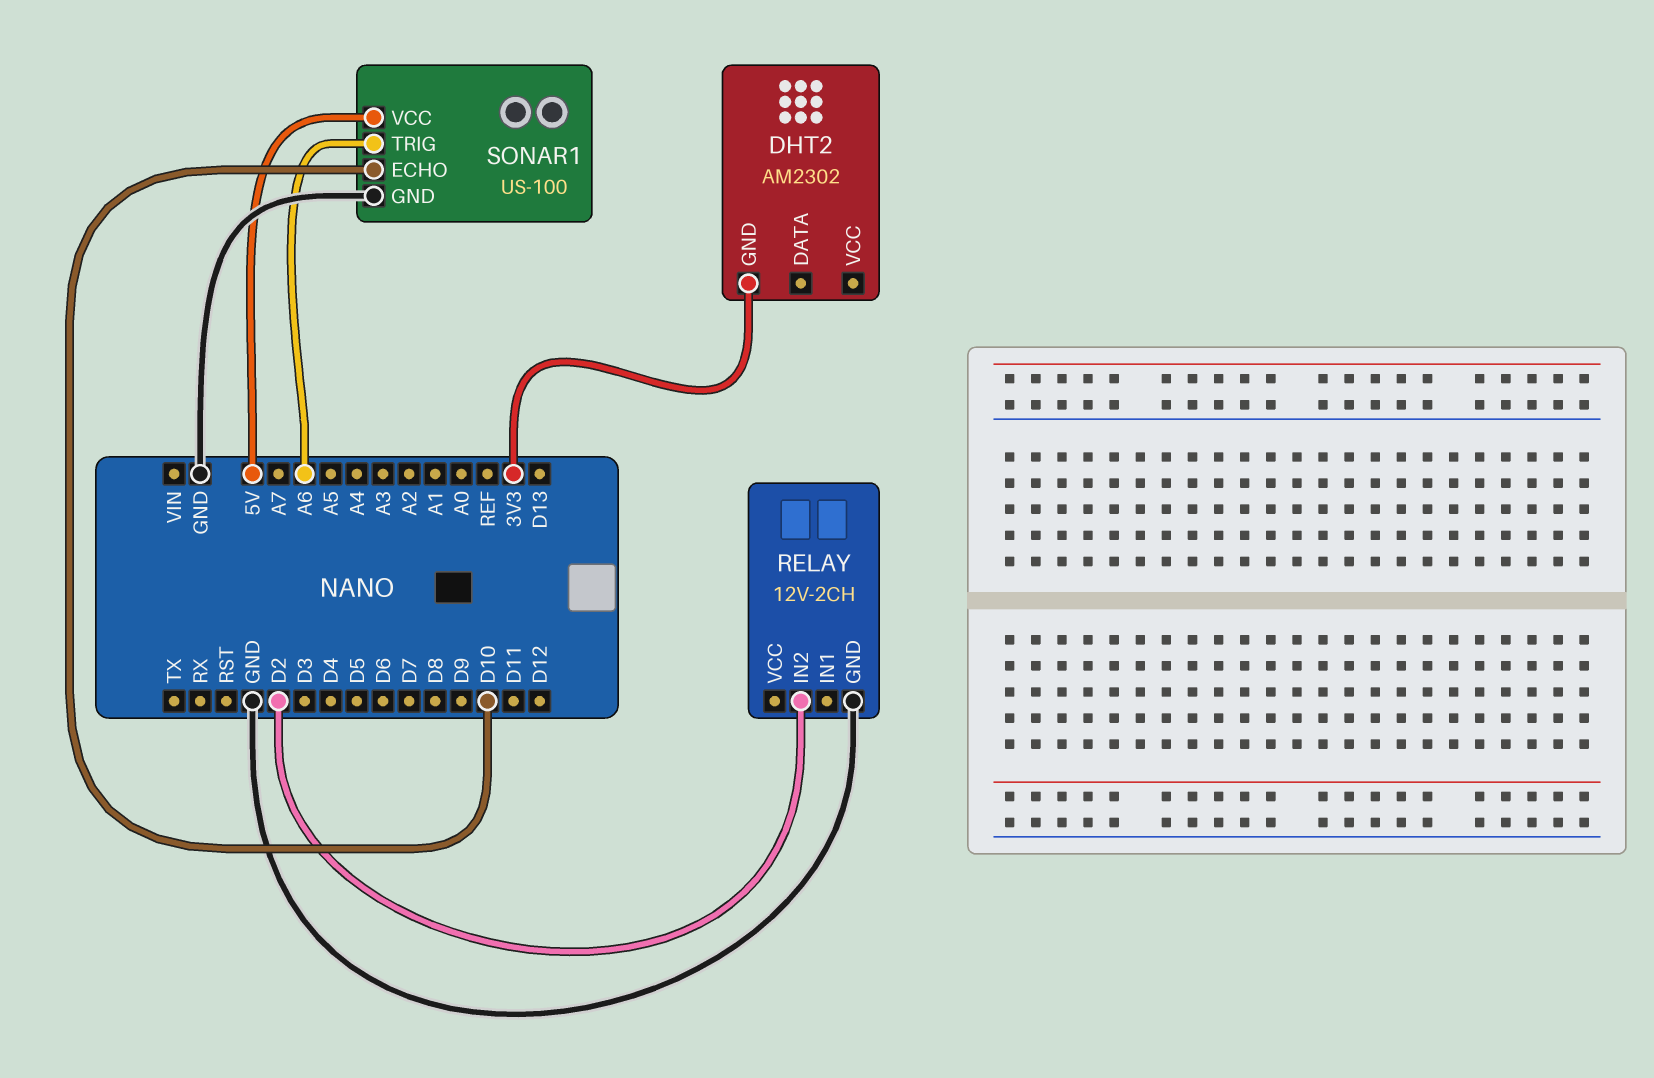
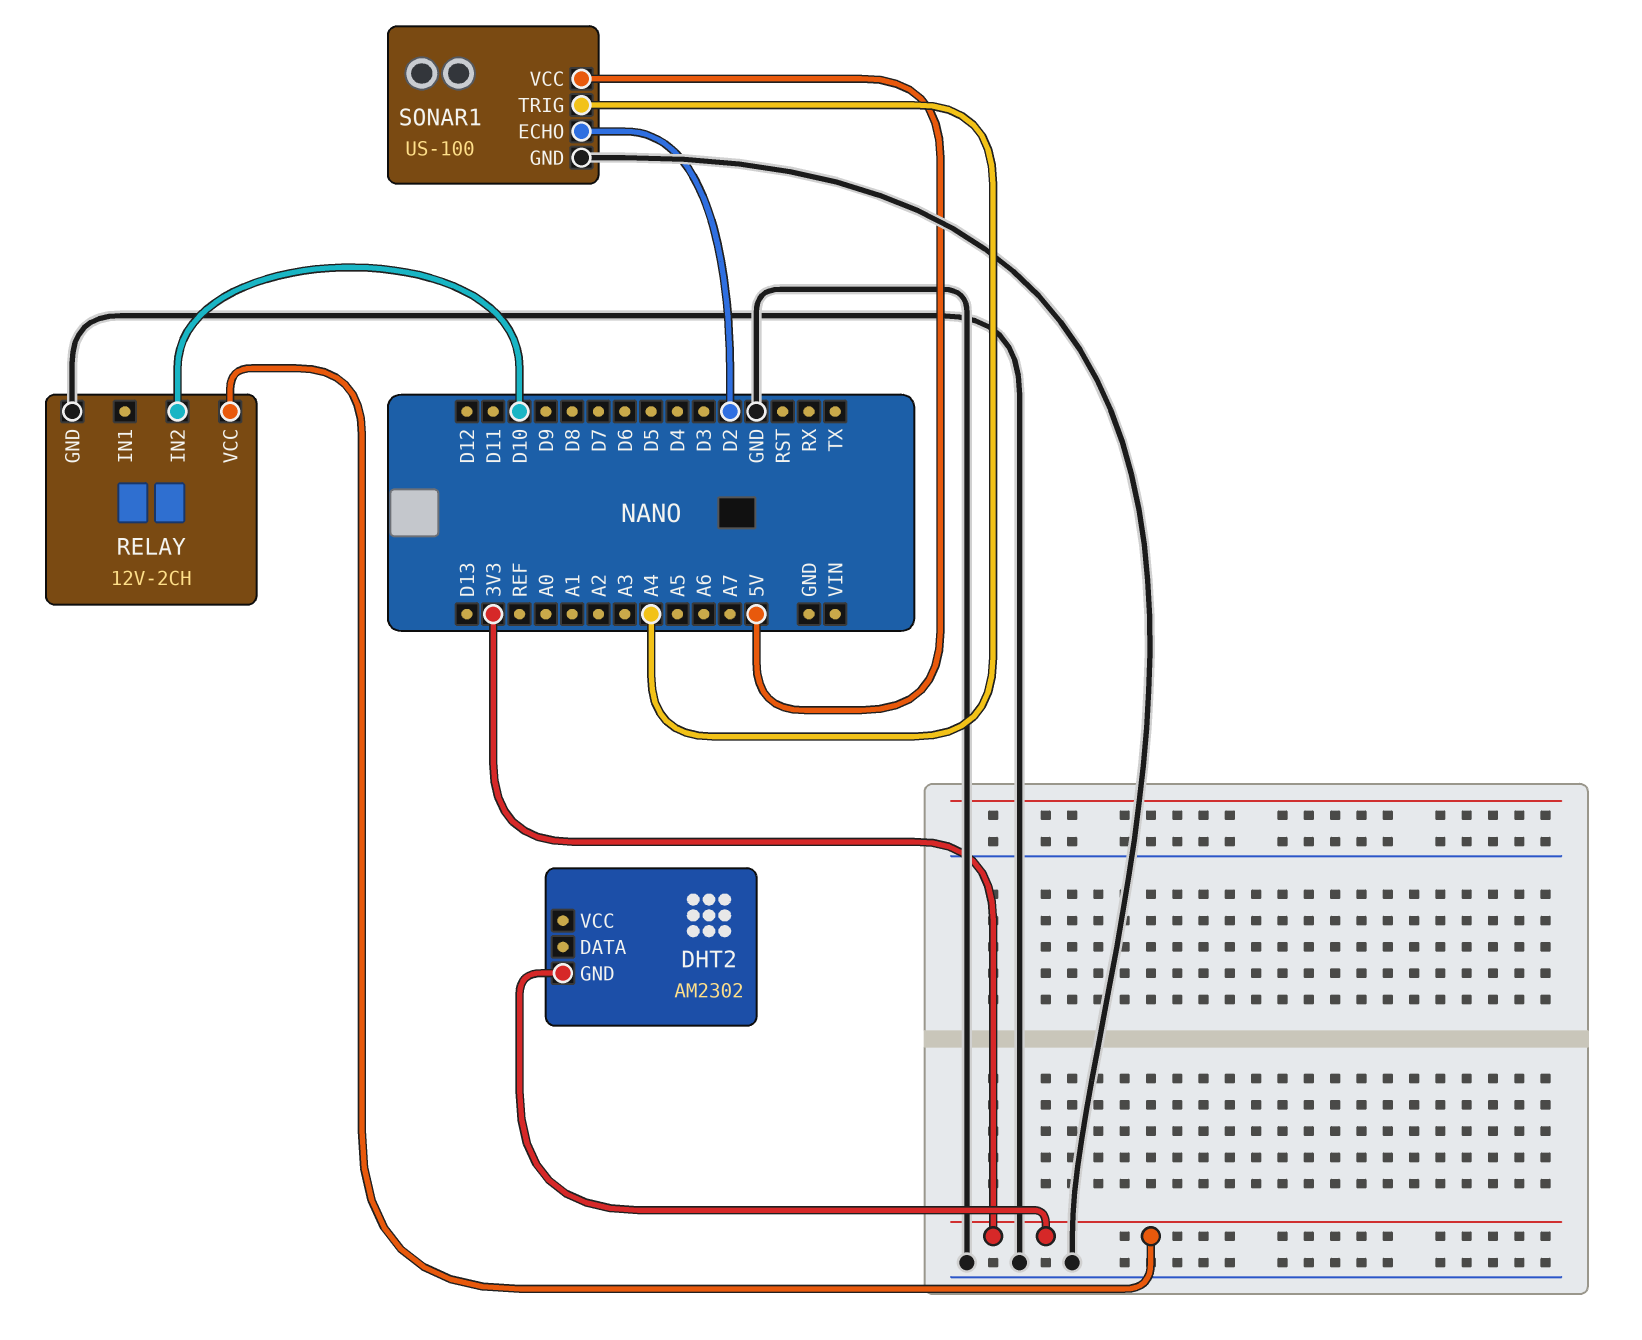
RELAY pin IN2: D2 -> D10
RELAY pin VCC: none -> 3V3
SONAR1 pin ECHO: D10 -> D2
SONAR1 pin TRIG: A6 -> A4

